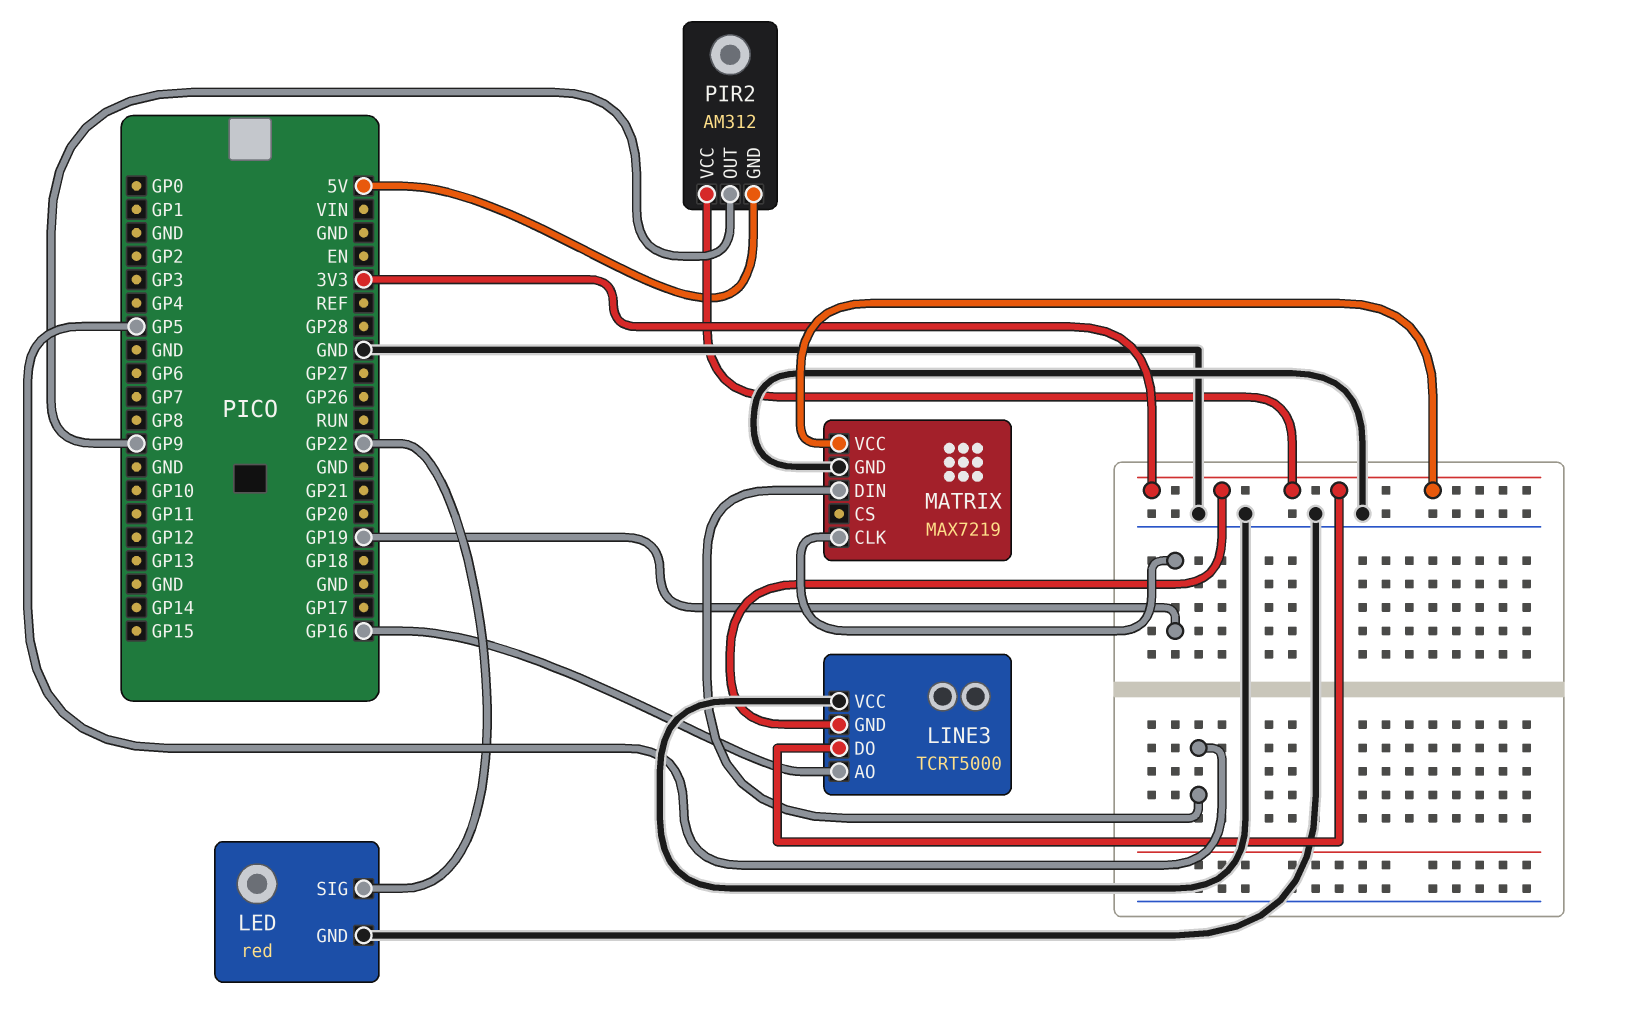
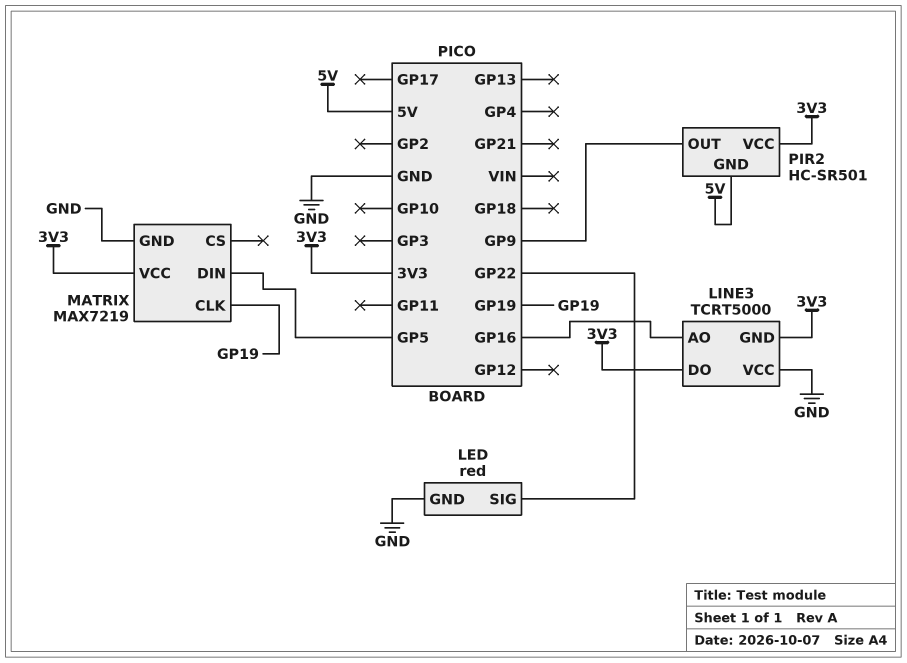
PIR2: AM312 -> HC-SR501

